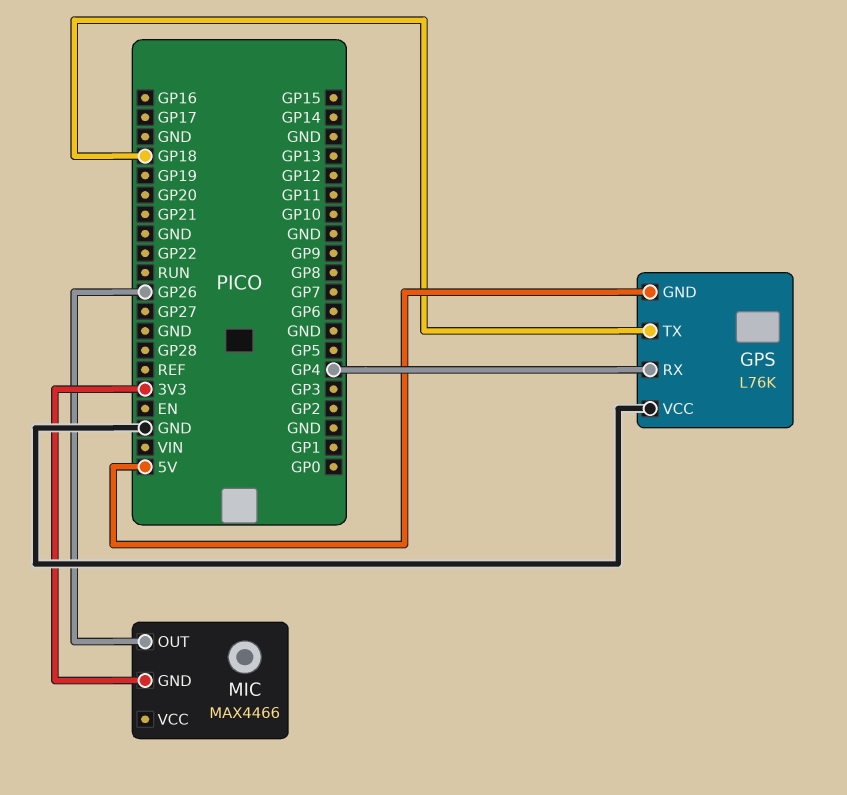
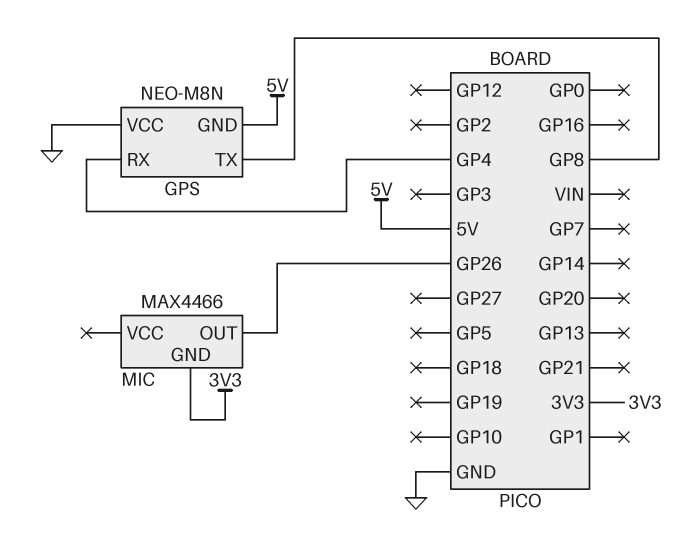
GPS: L76K -> NEO-M8N
GPS pin TX: GP18 -> GP8

